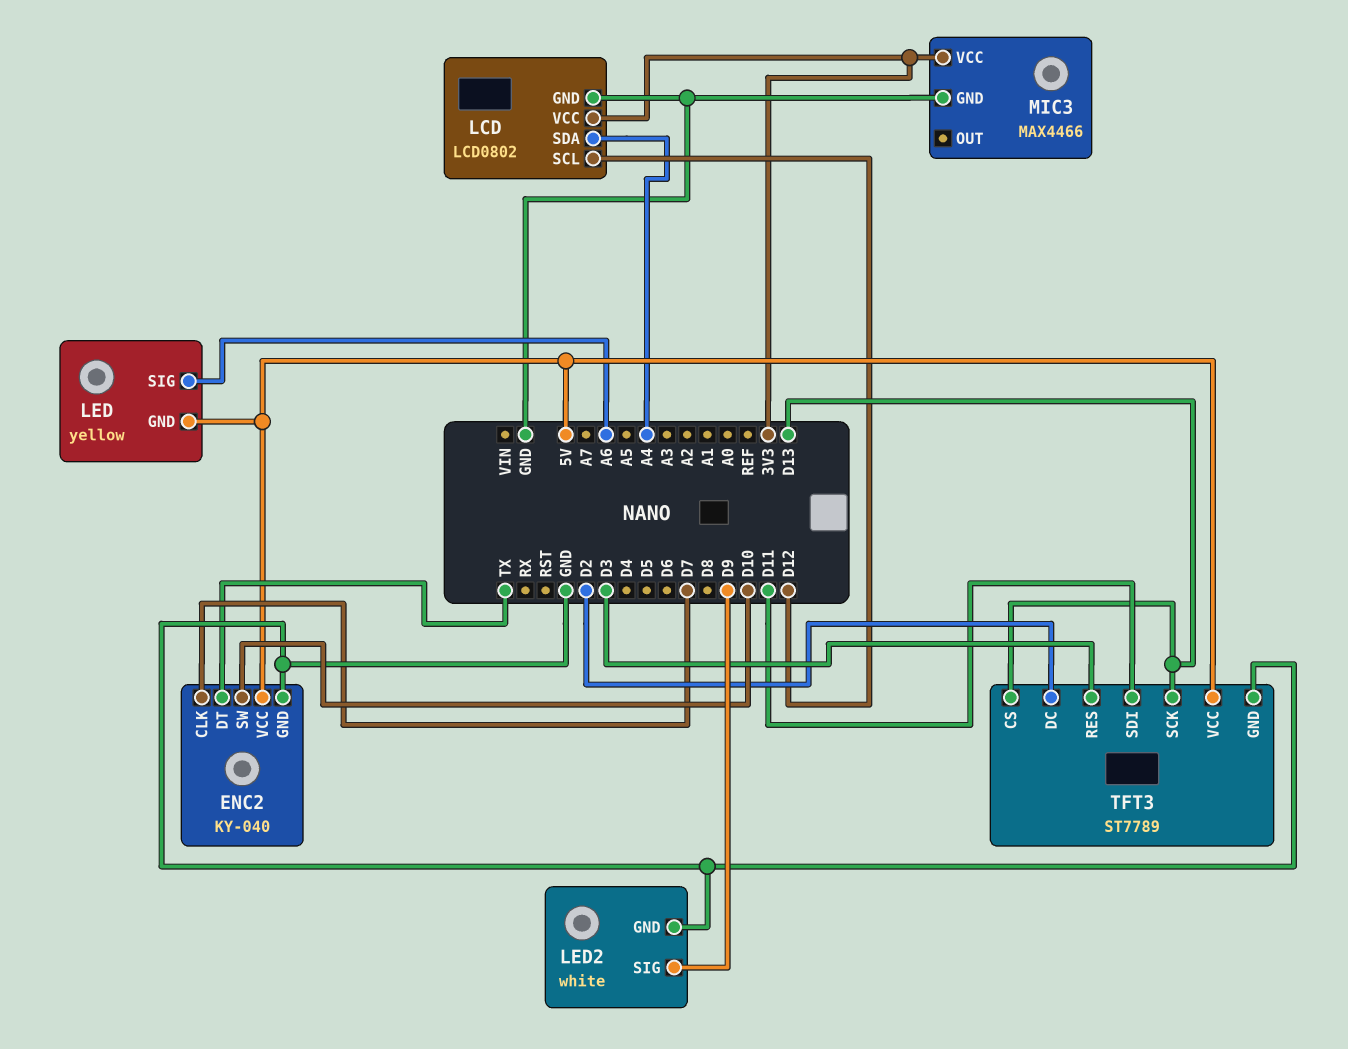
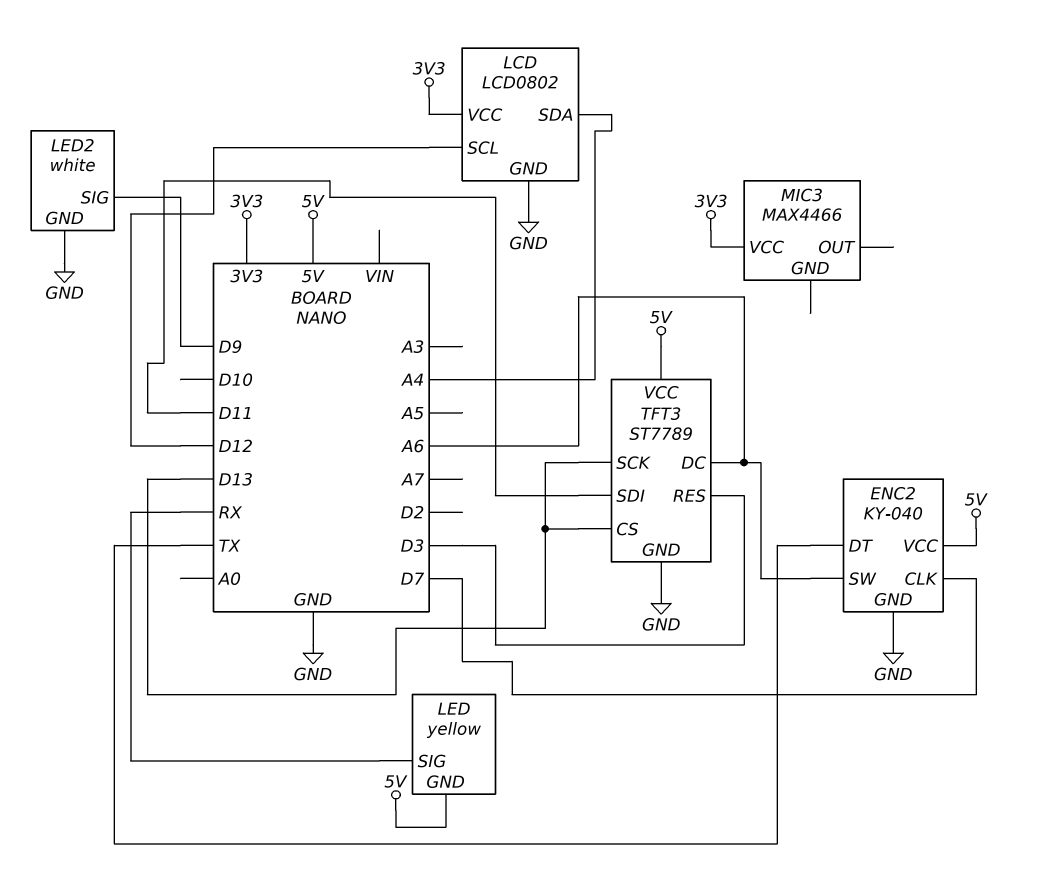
ENC2 pin SW: D10 -> A6
LED pin SIG: A6 -> RX
MIC3 pin GND: GND -> none
TFT3 pin DC: D2 -> A6

